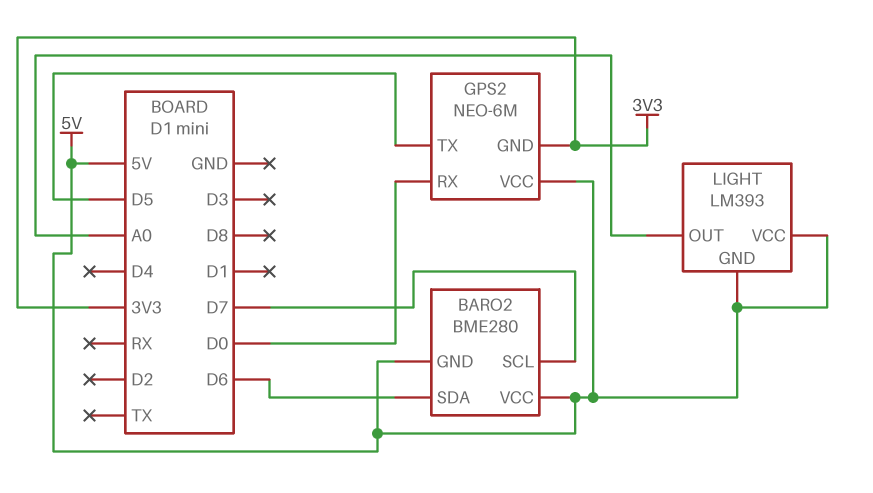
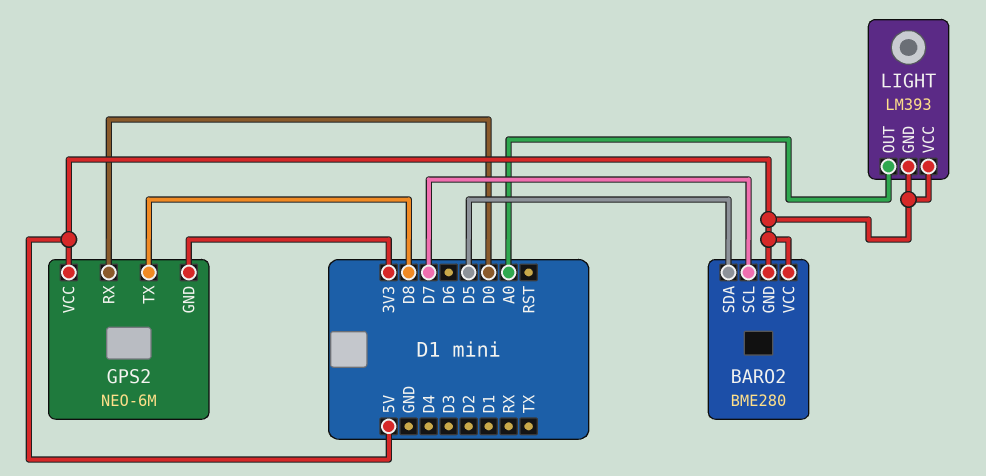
BARO2 pin SDA: D6 -> D5
GPS2 pin TX: D5 -> D8

